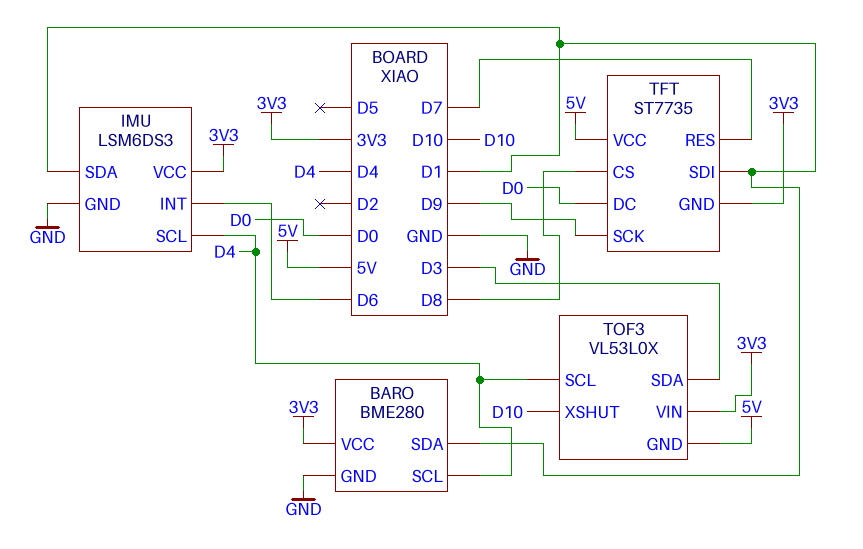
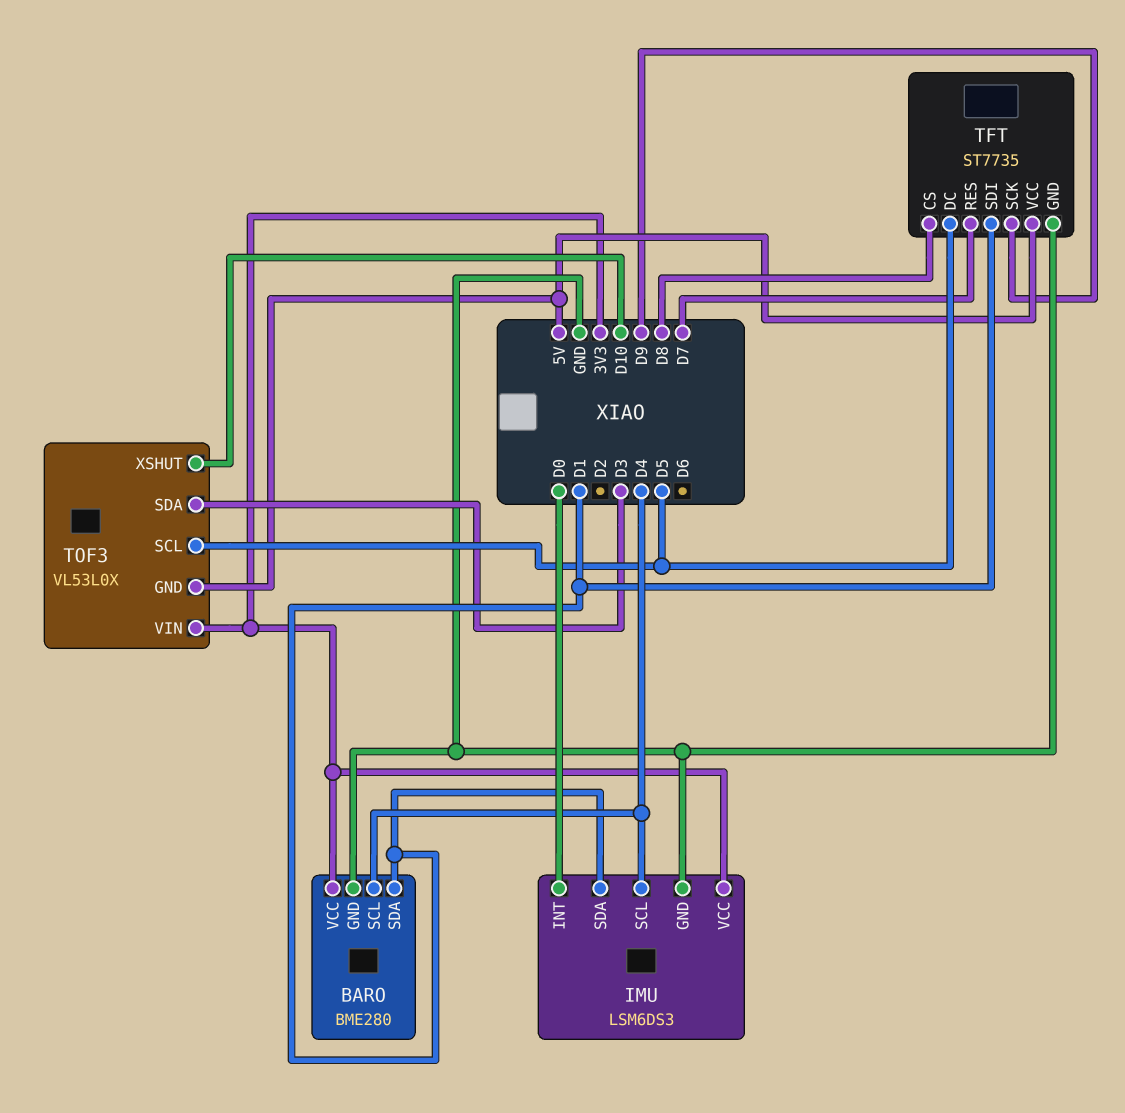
IMU pin INT: D6 -> D0
TFT pin DC: D0 -> D5
TFT pin GND: 3V3 -> GND
TOF3 pin SCL: D4 -> D5

